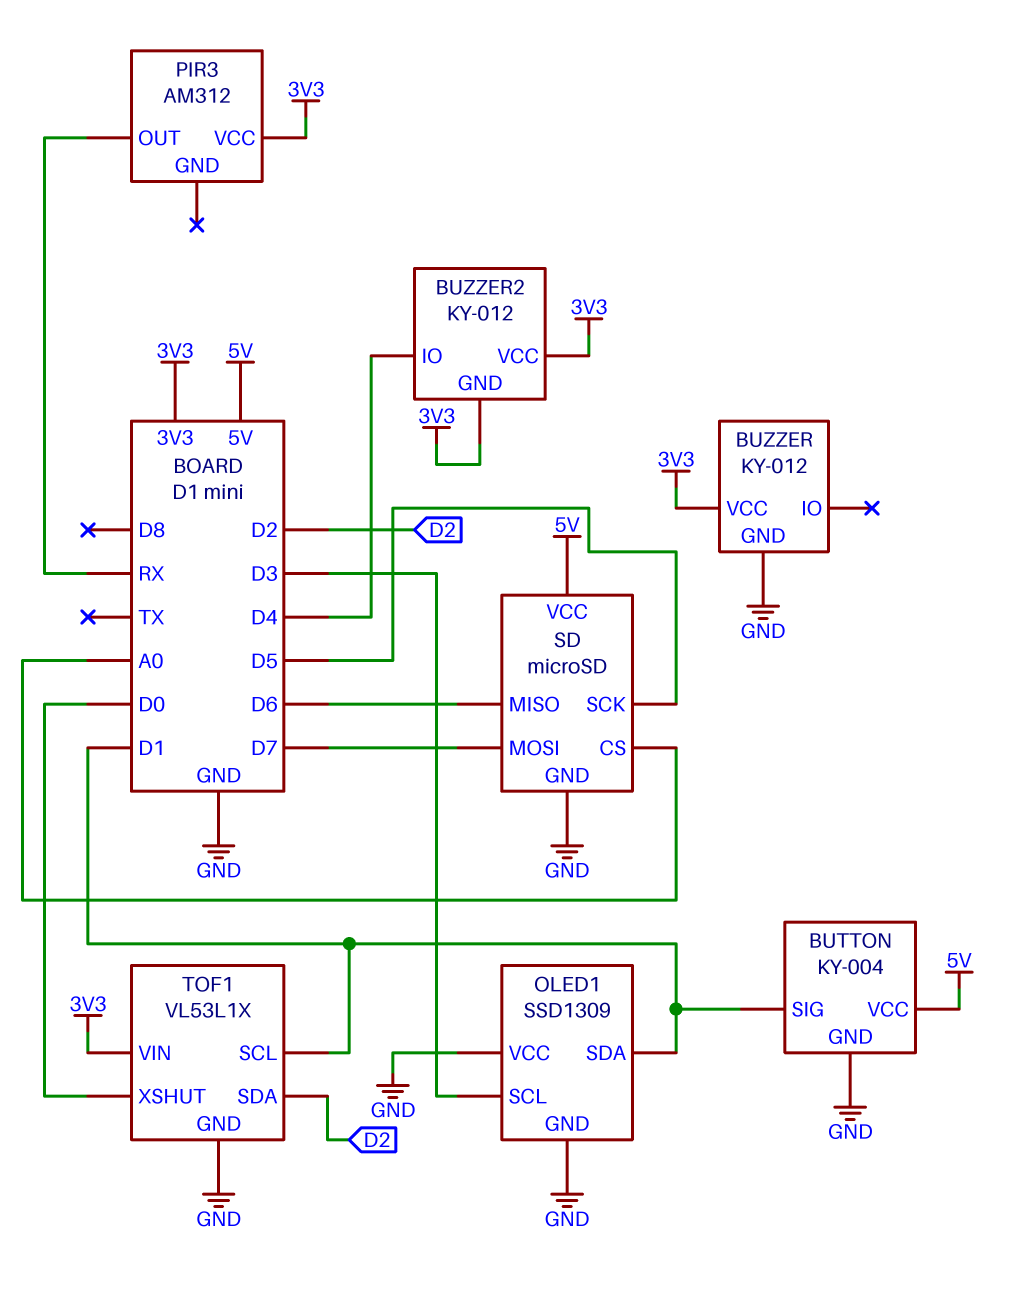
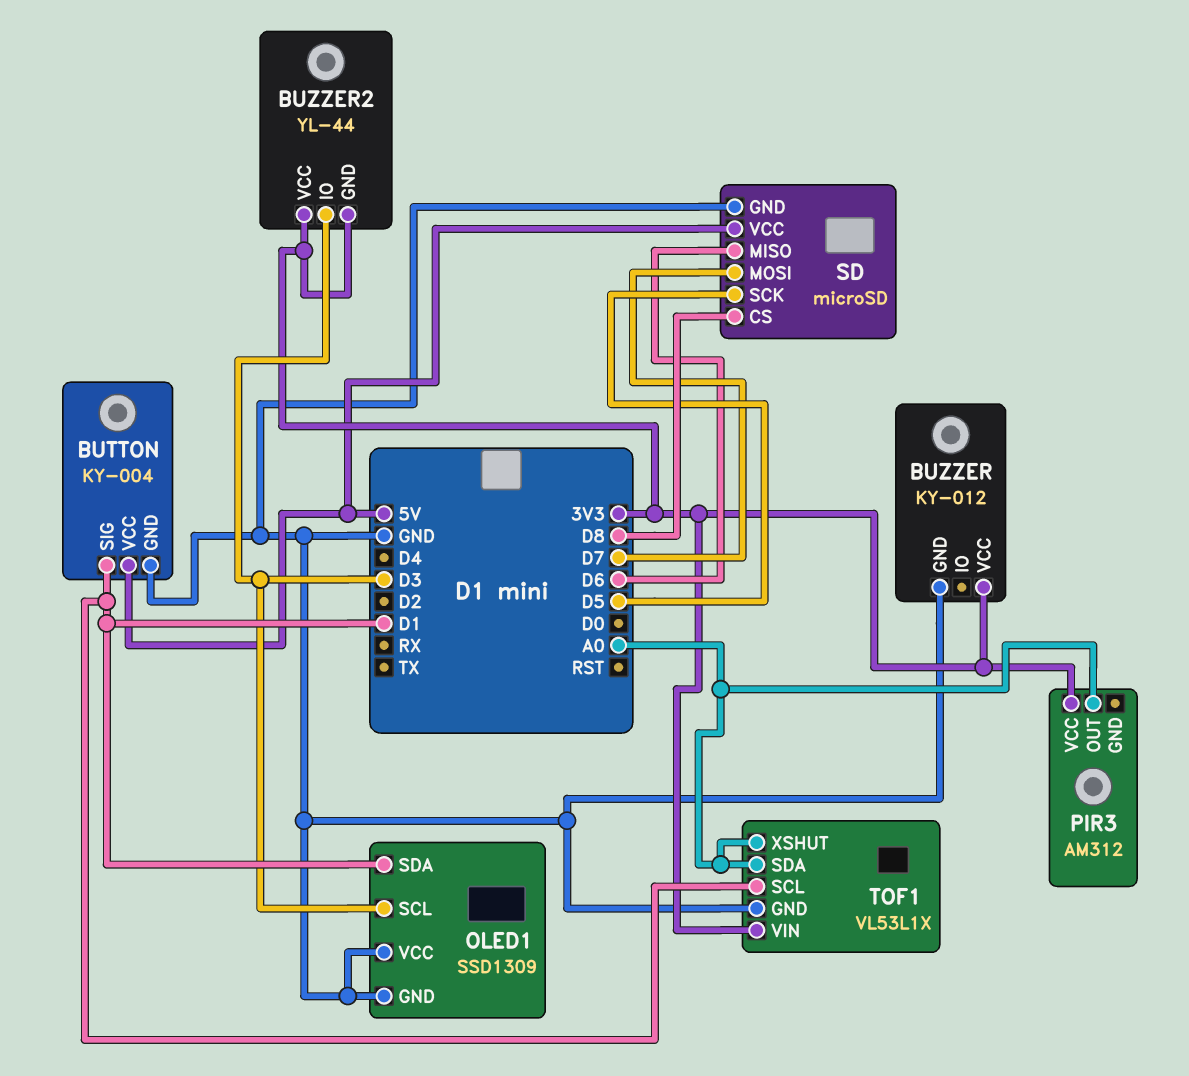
BUZZER2: KY-012 -> YL-44
BUZZER2 pin IO: D4 -> D3
PIR3 pin OUT: RX -> A0
SD pin CS: A0 -> D8
TOF1 pin SDA: D2 -> A0
TOF1 pin XSHUT: D0 -> A0

